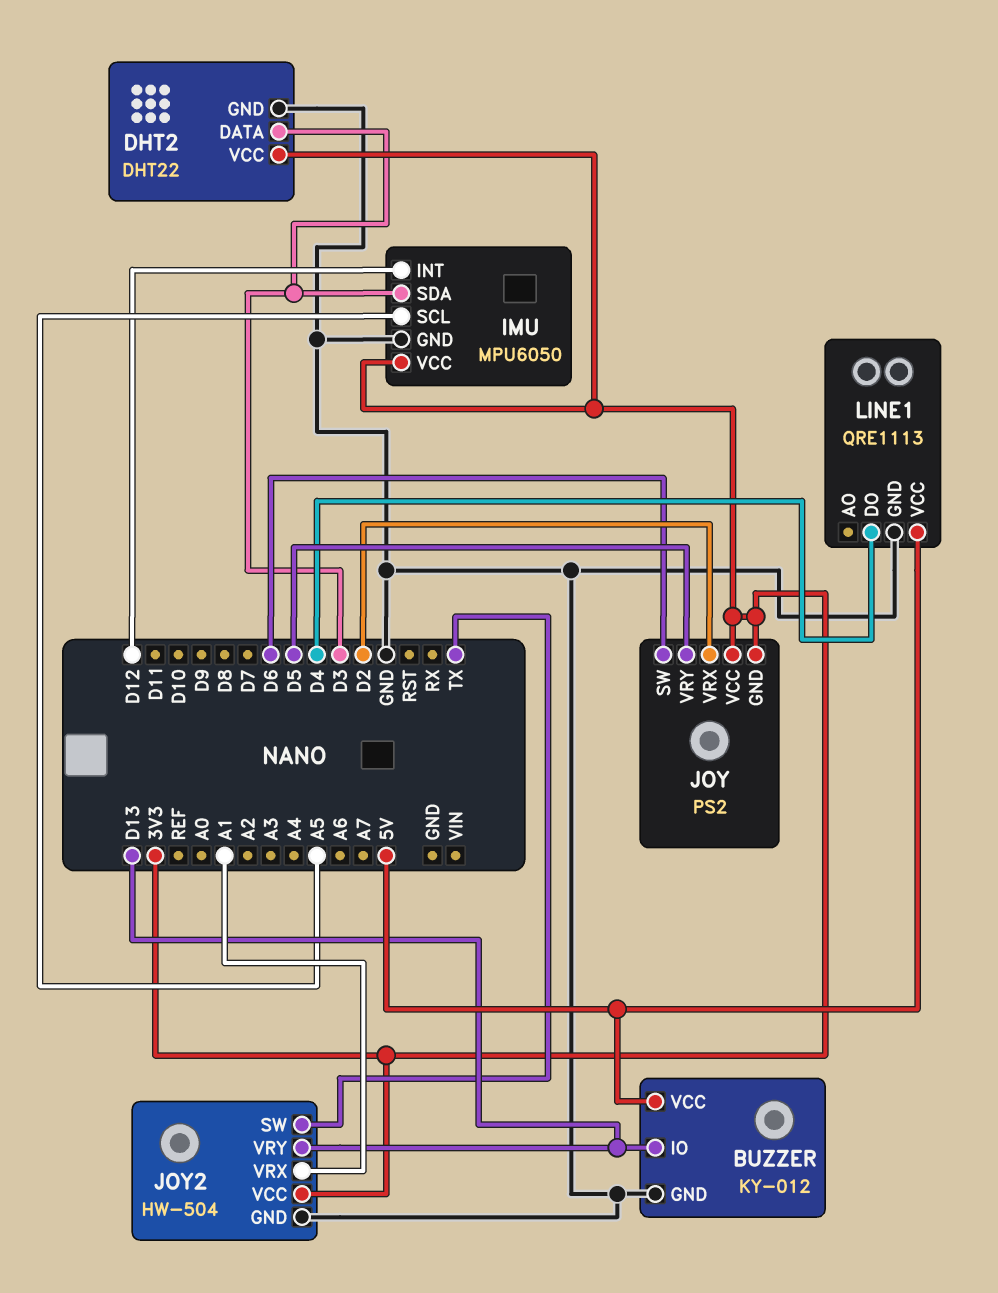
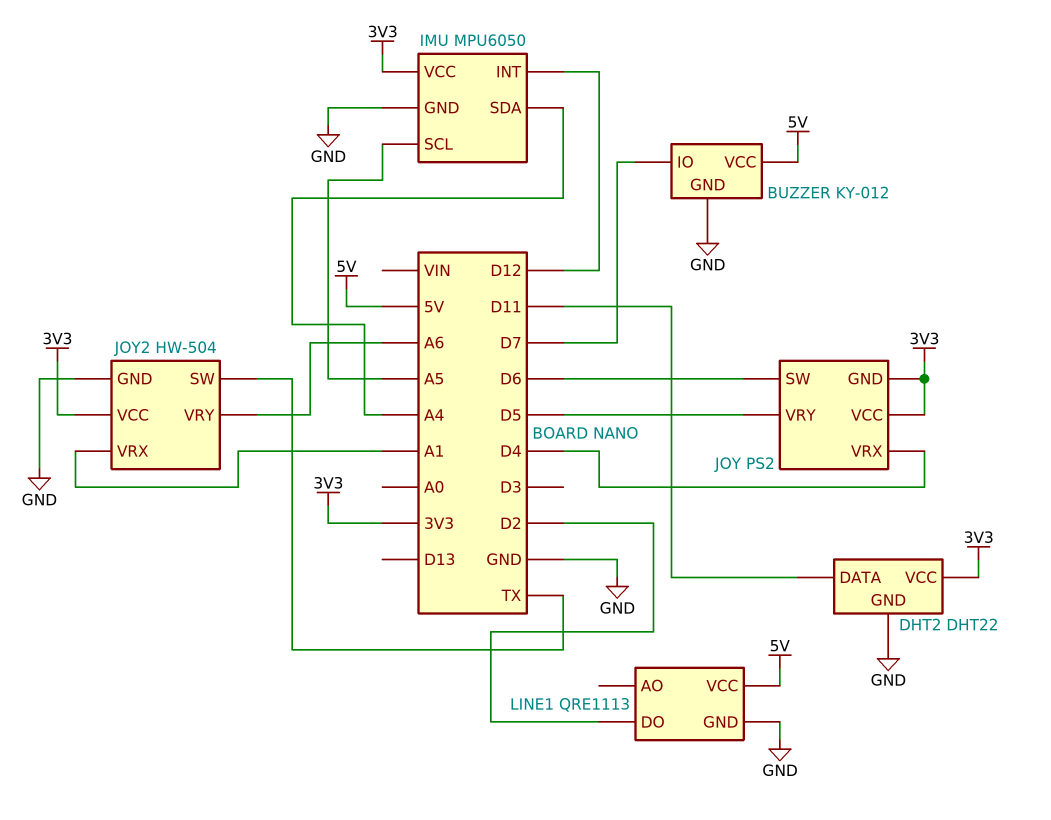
BUZZER pin IO: D13 -> D7
DHT2 pin DATA: D3 -> D11
IMU pin SDA: D3 -> A4
JOY pin VRX: D2 -> D4
JOY2 pin VRY: D13 -> A6
LINE1 pin DO: D4 -> D2

